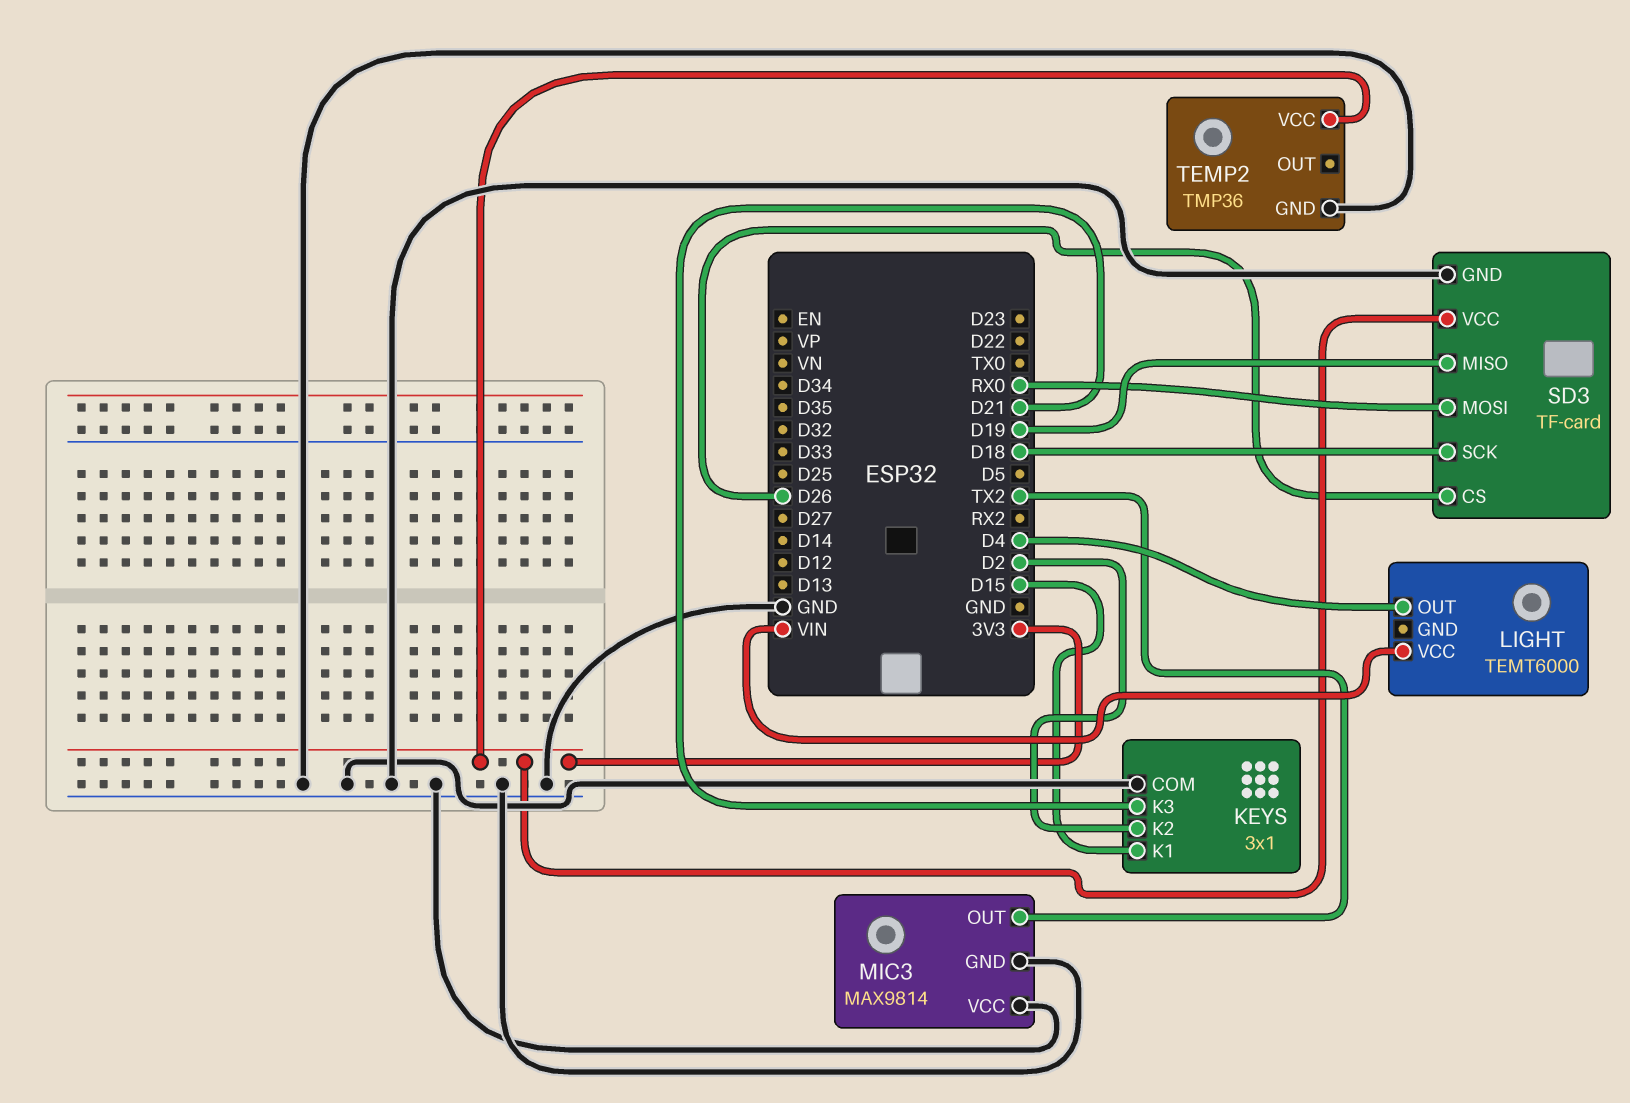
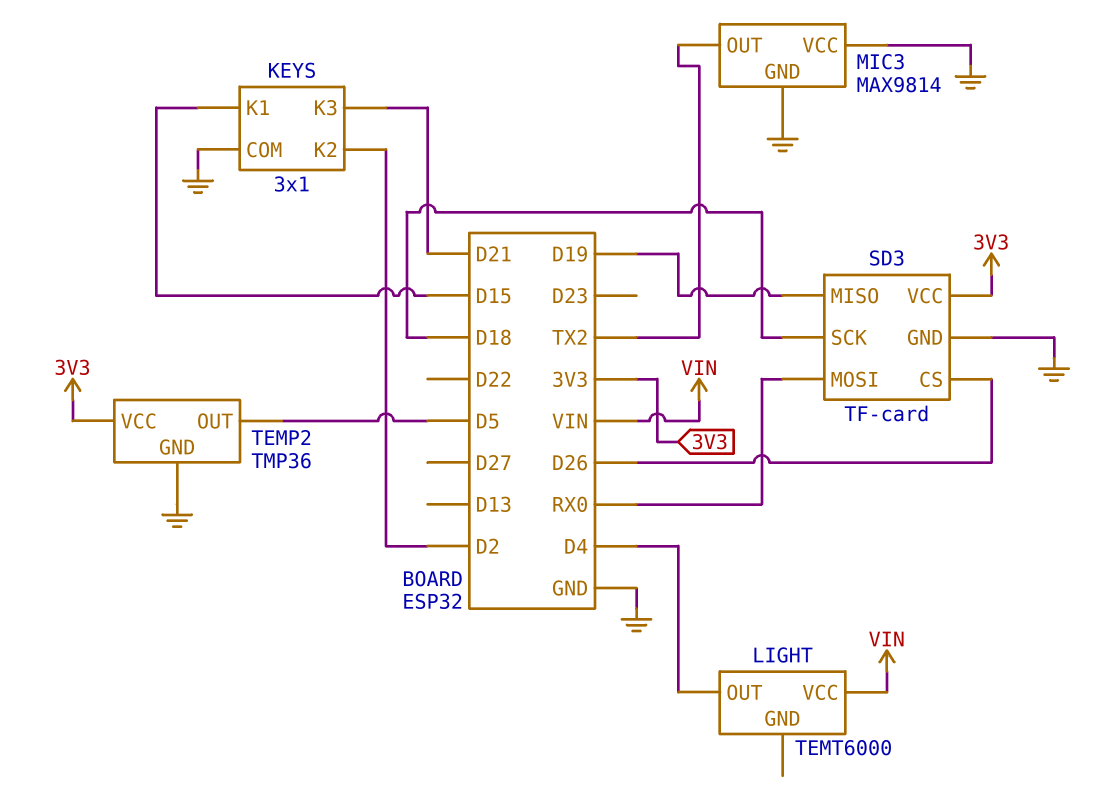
TEMP2 pin OUT: none -> D5

